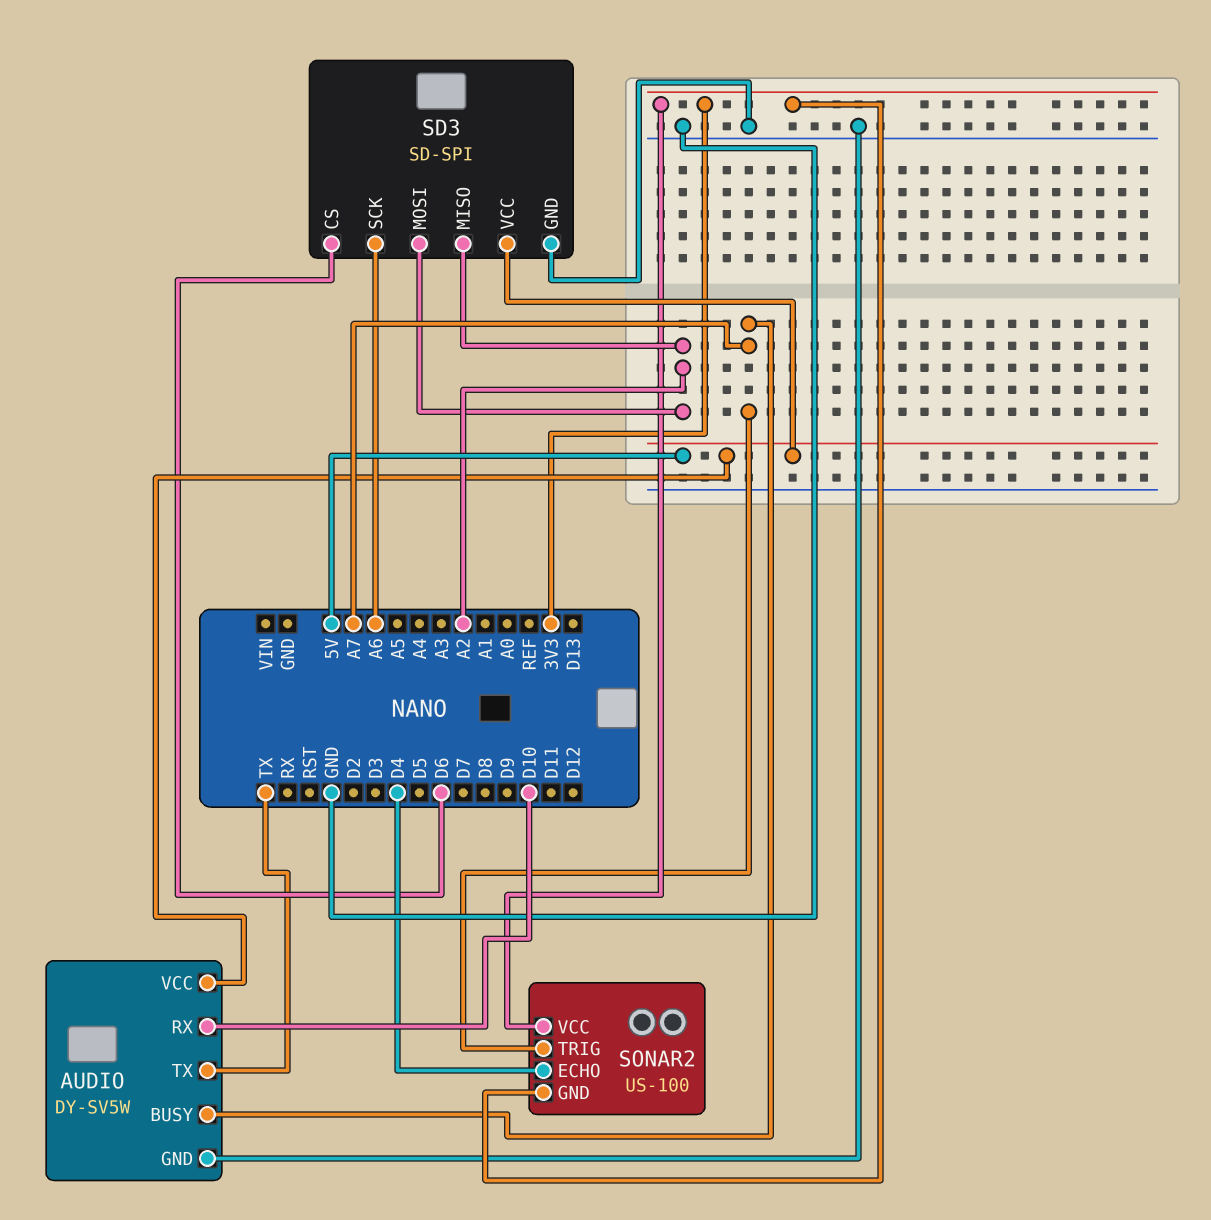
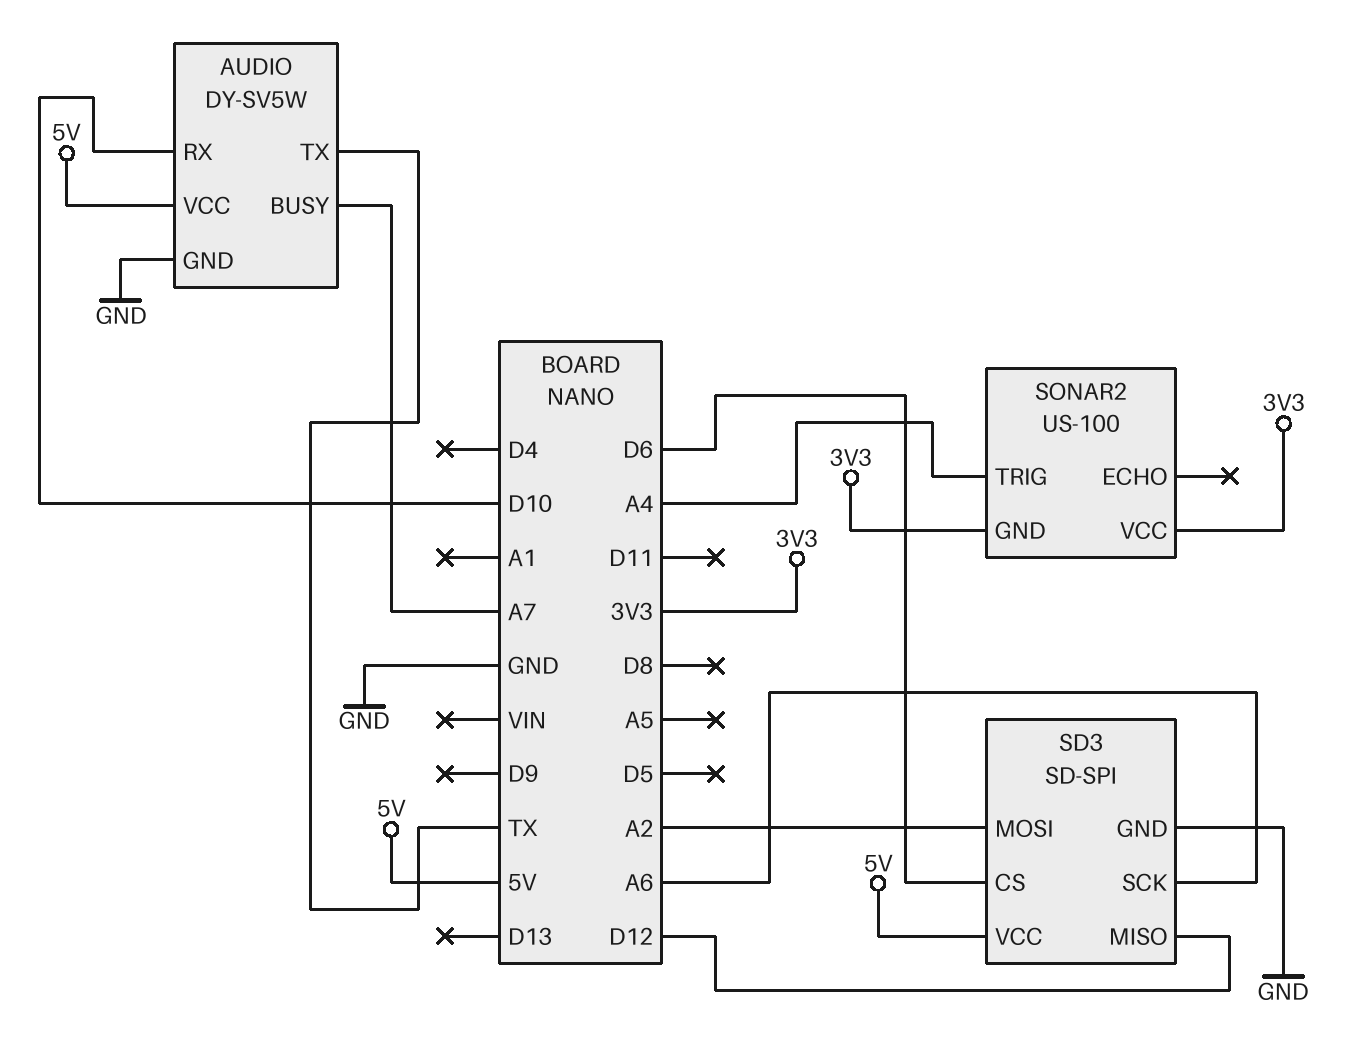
SD3 pin MISO: A2 -> D12
SONAR2 pin ECHO: D4 -> none
SONAR2 pin TRIG: A7 -> A4

